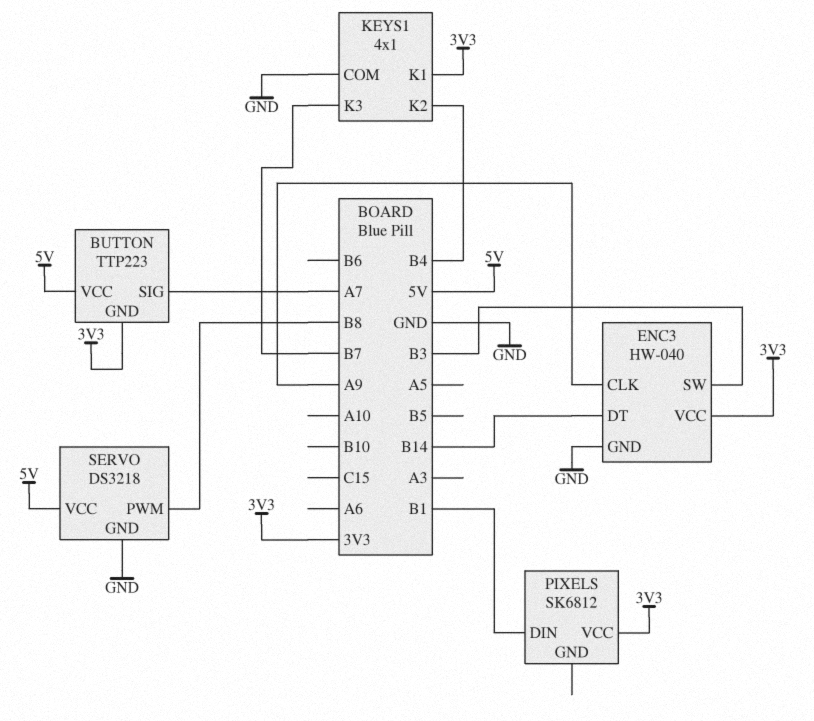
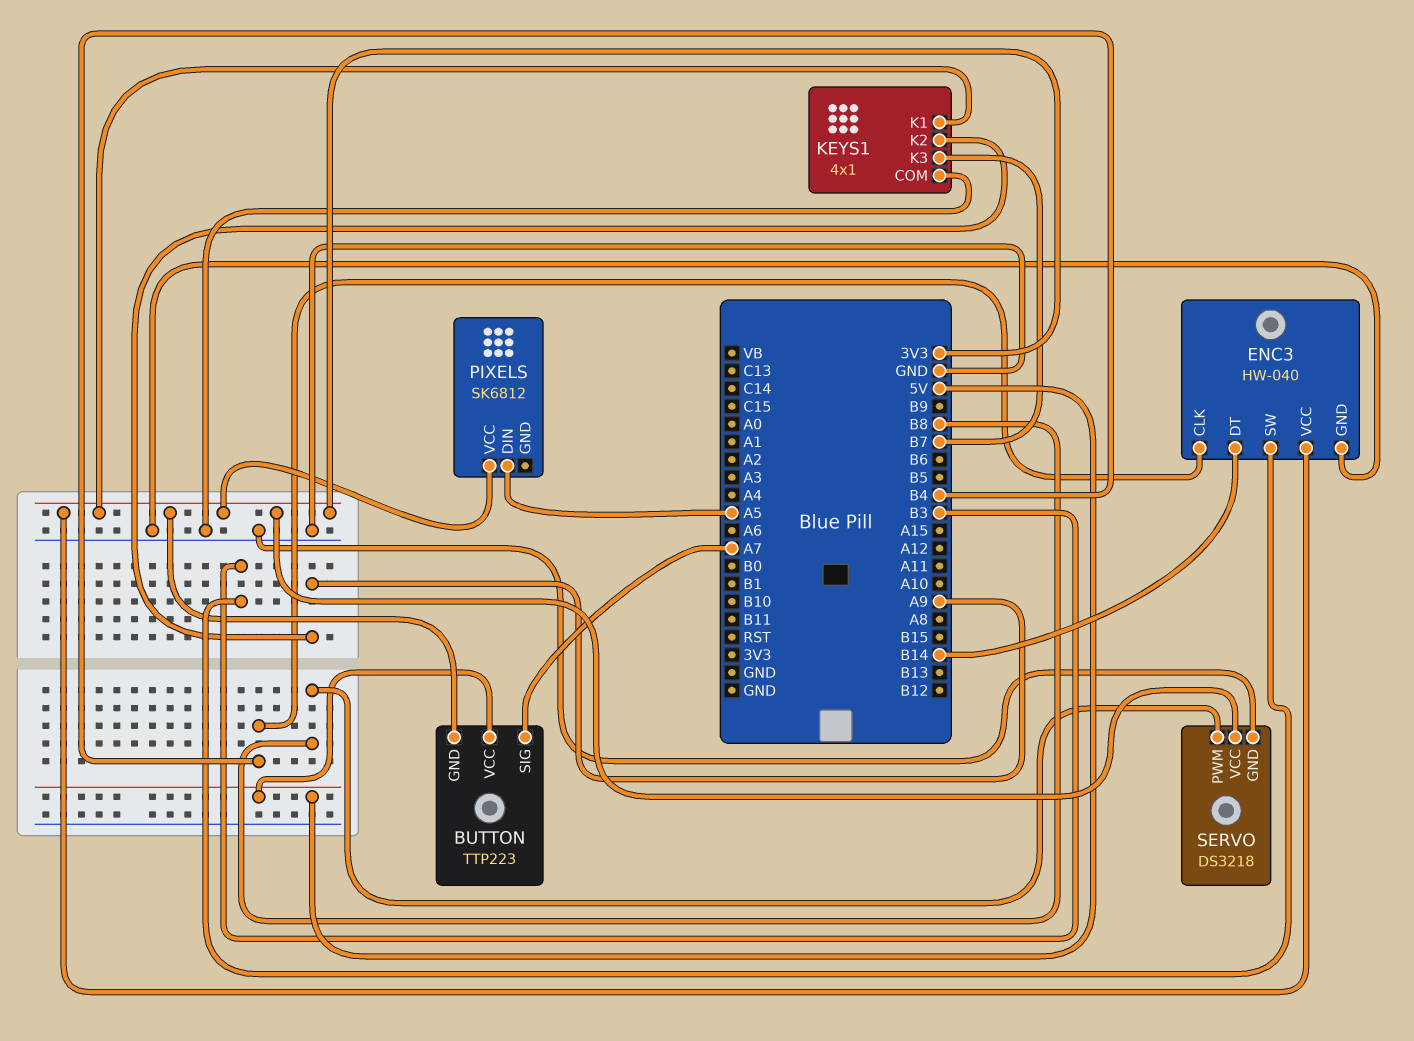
ENC3 pin CLK: A9 -> B4
KEYS1 pin K2: B4 -> A9
PIXELS pin DIN: B1 -> A5
SERVO pin VCC: 5V -> 3V3

